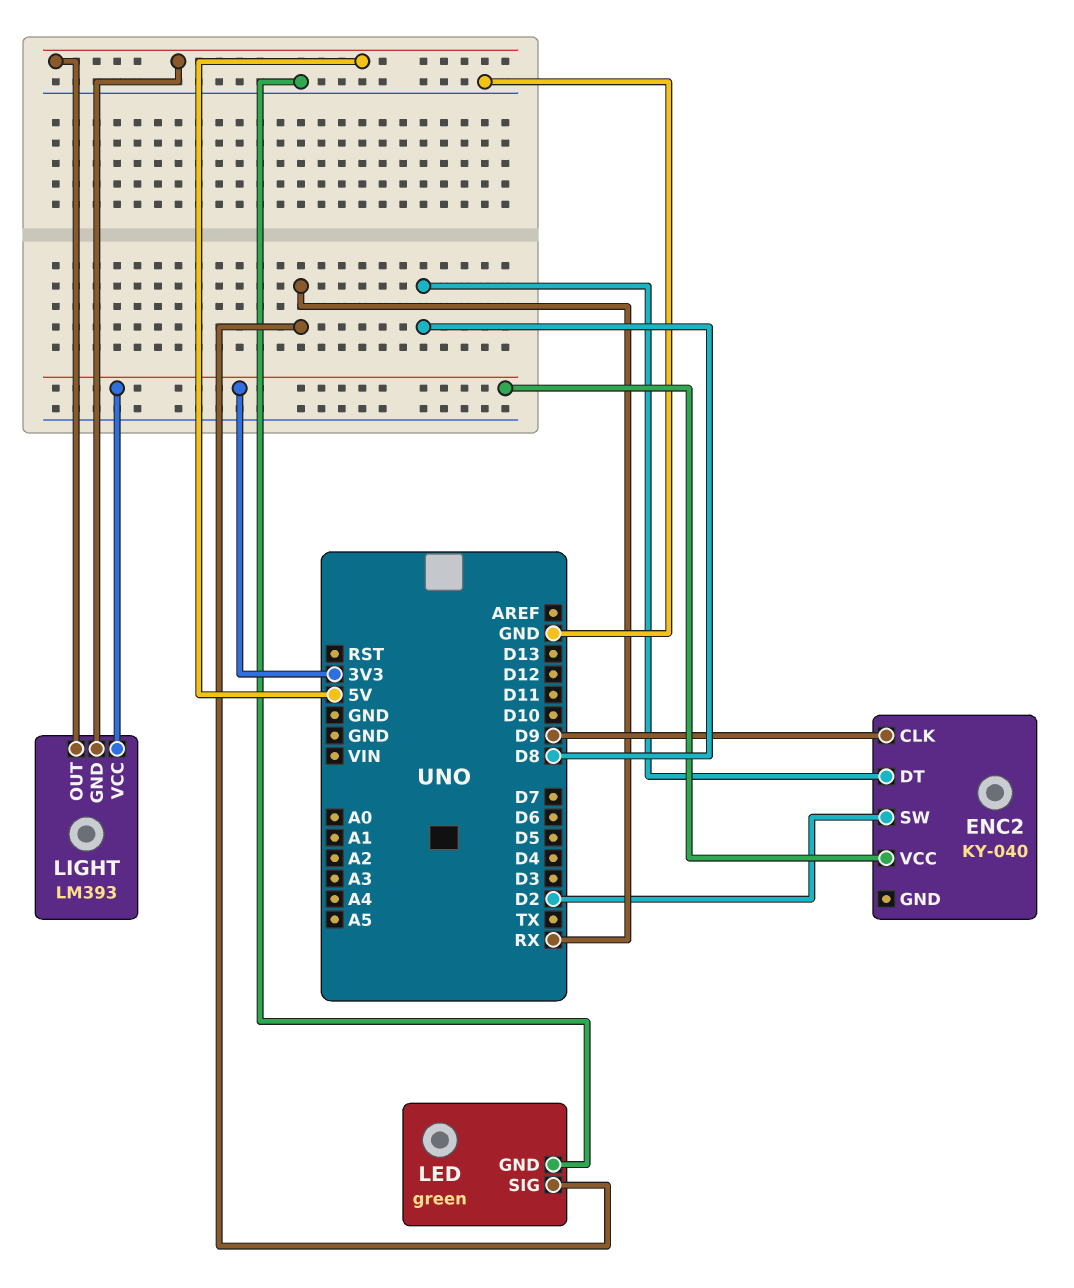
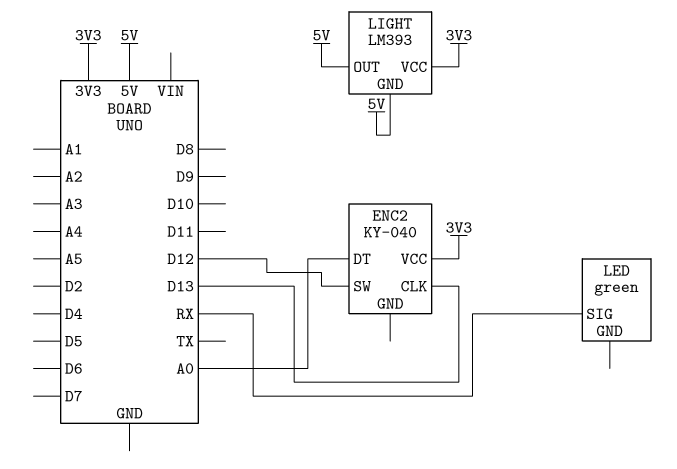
ENC2 pin CLK: D9 -> D13
ENC2 pin DT: D8 -> A0
ENC2 pin SW: D2 -> D12
LED pin GND: GND -> none

